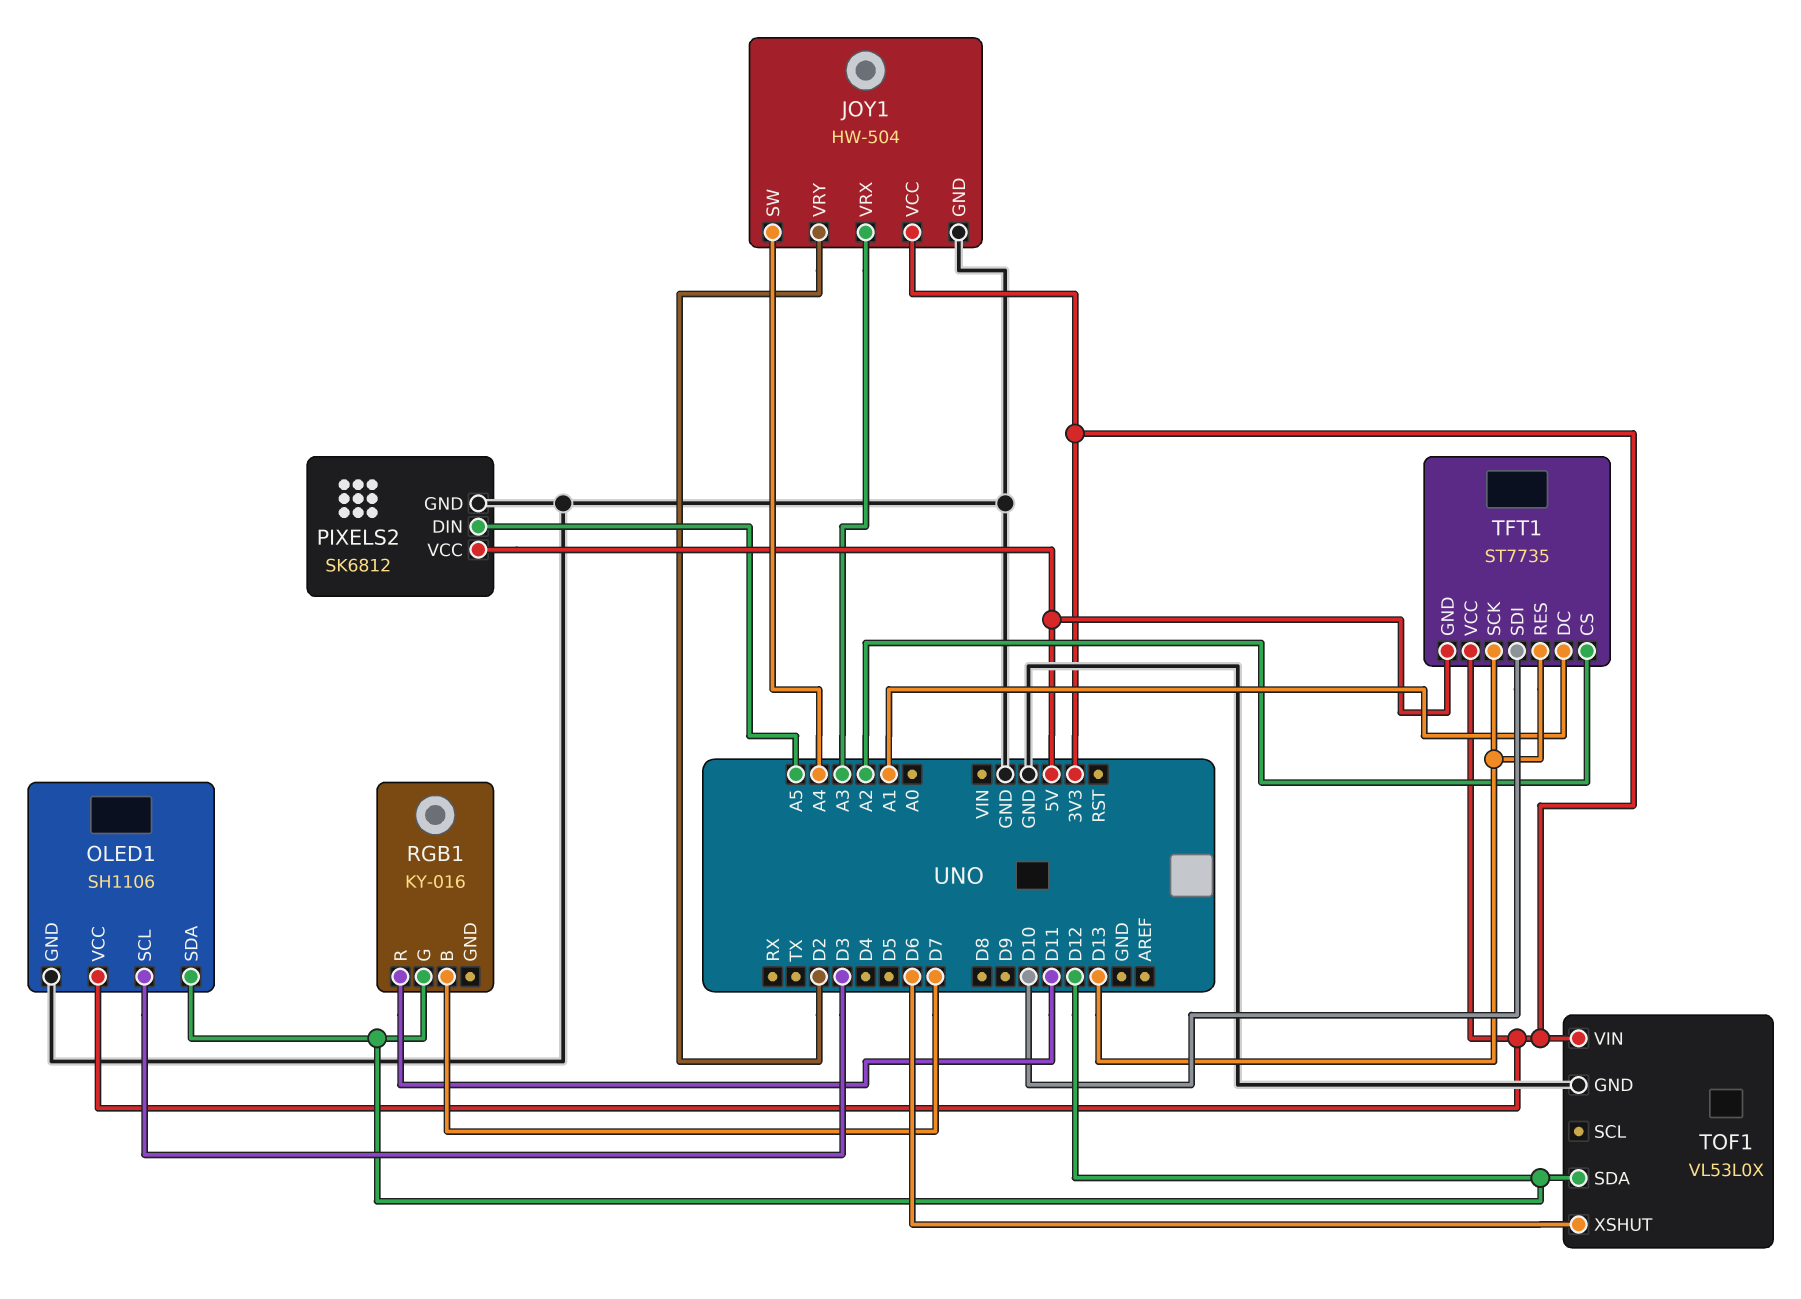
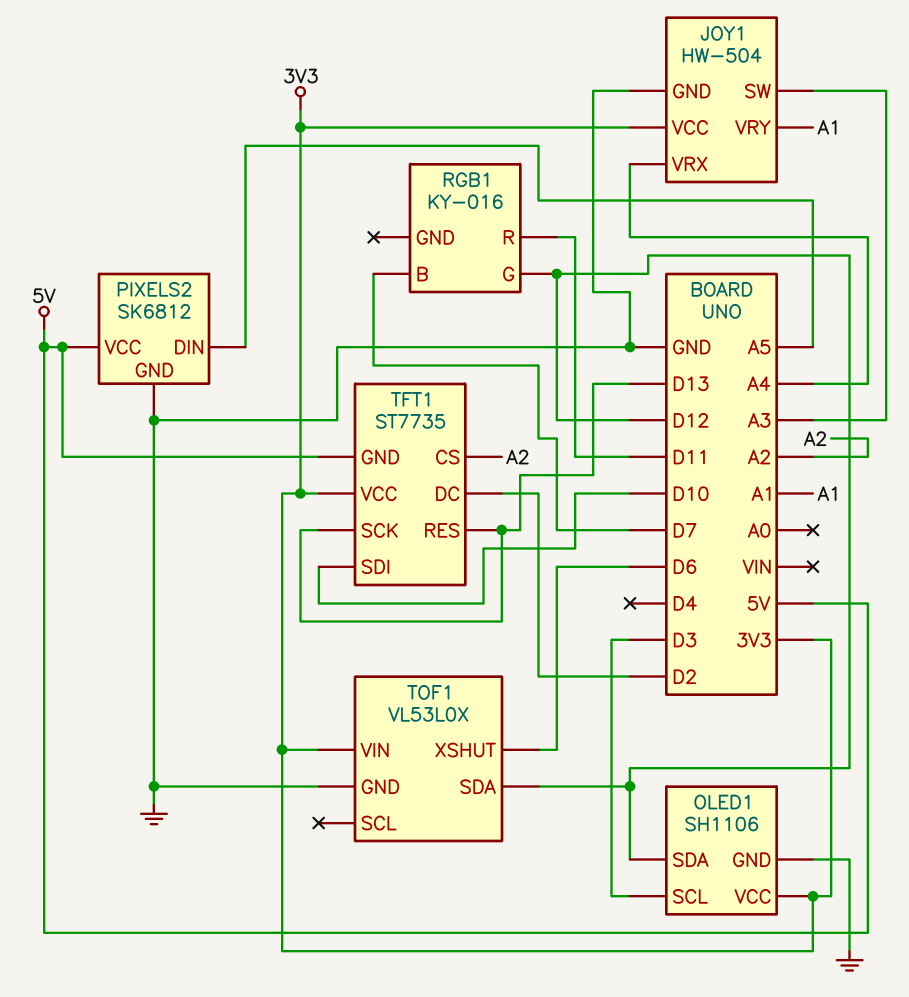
JOY1 pin SW: A4 -> A3
JOY1 pin VRX: A3 -> A4
JOY1 pin VRY: D2 -> A1
TFT1 pin DC: A1 -> D2

